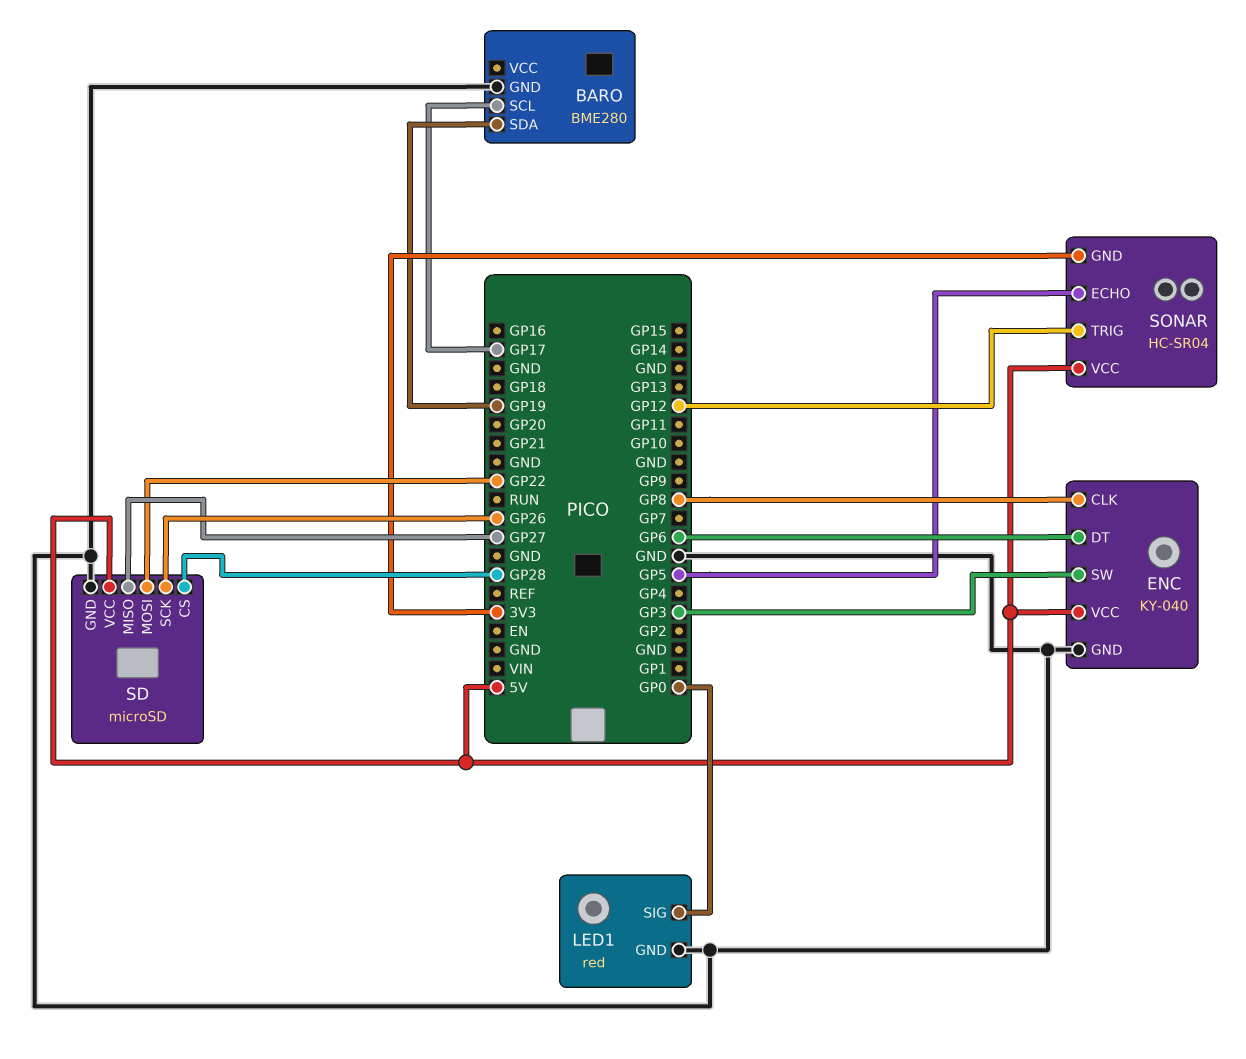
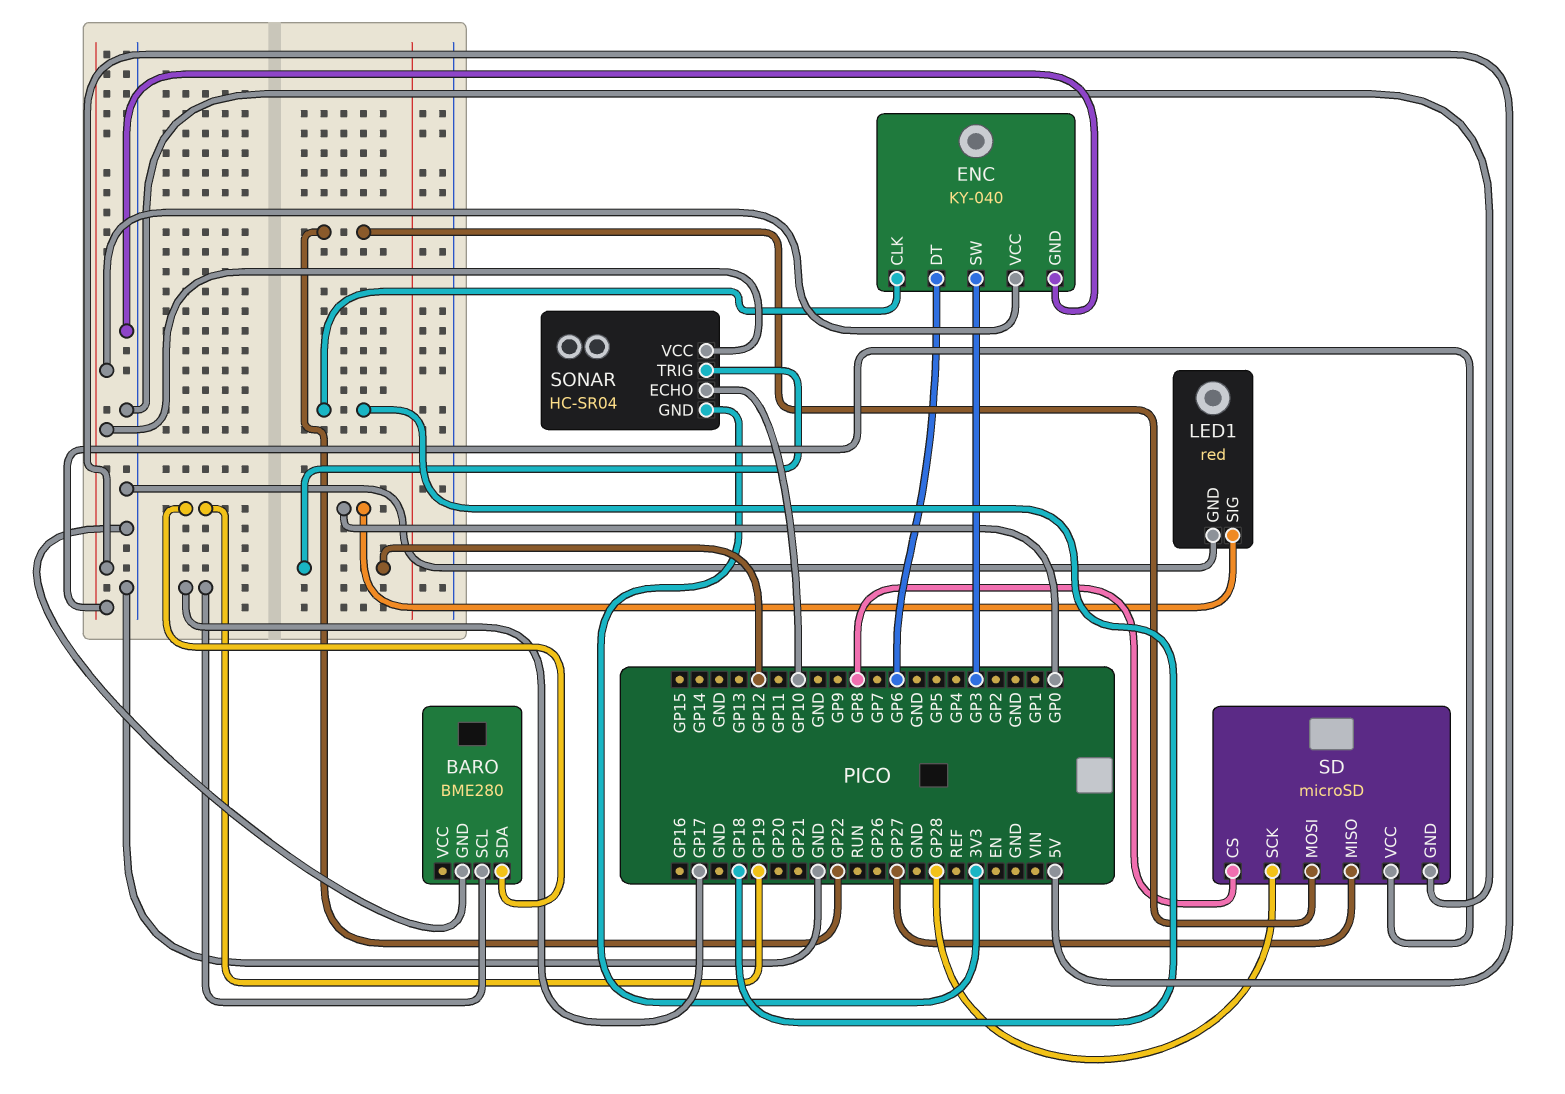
ENC pin CLK: GP8 -> GP18
SD pin CS: GP28 -> GP8
SD pin SCK: GP26 -> GP28
SONAR pin ECHO: GP5 -> GP10

